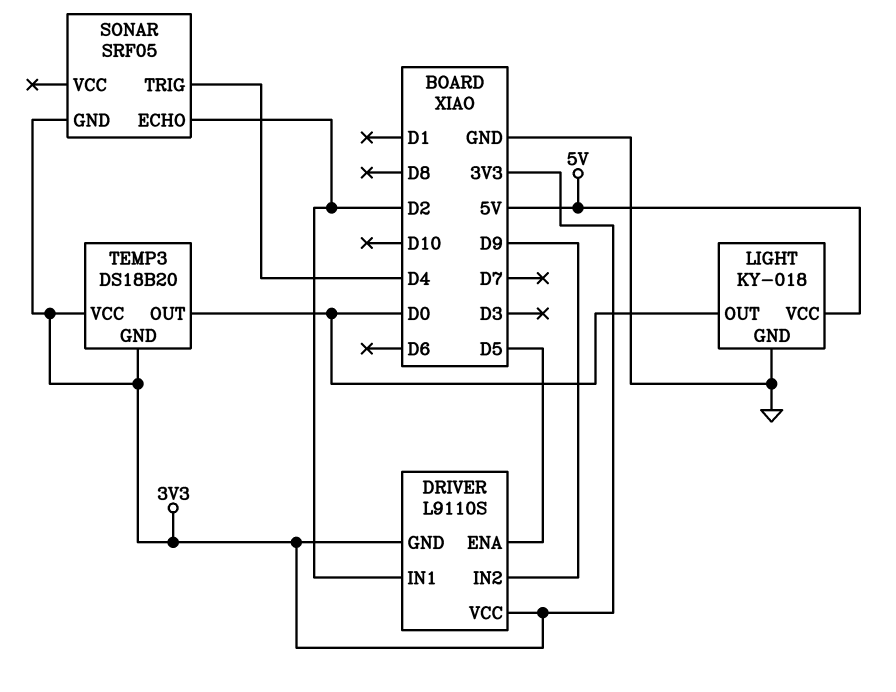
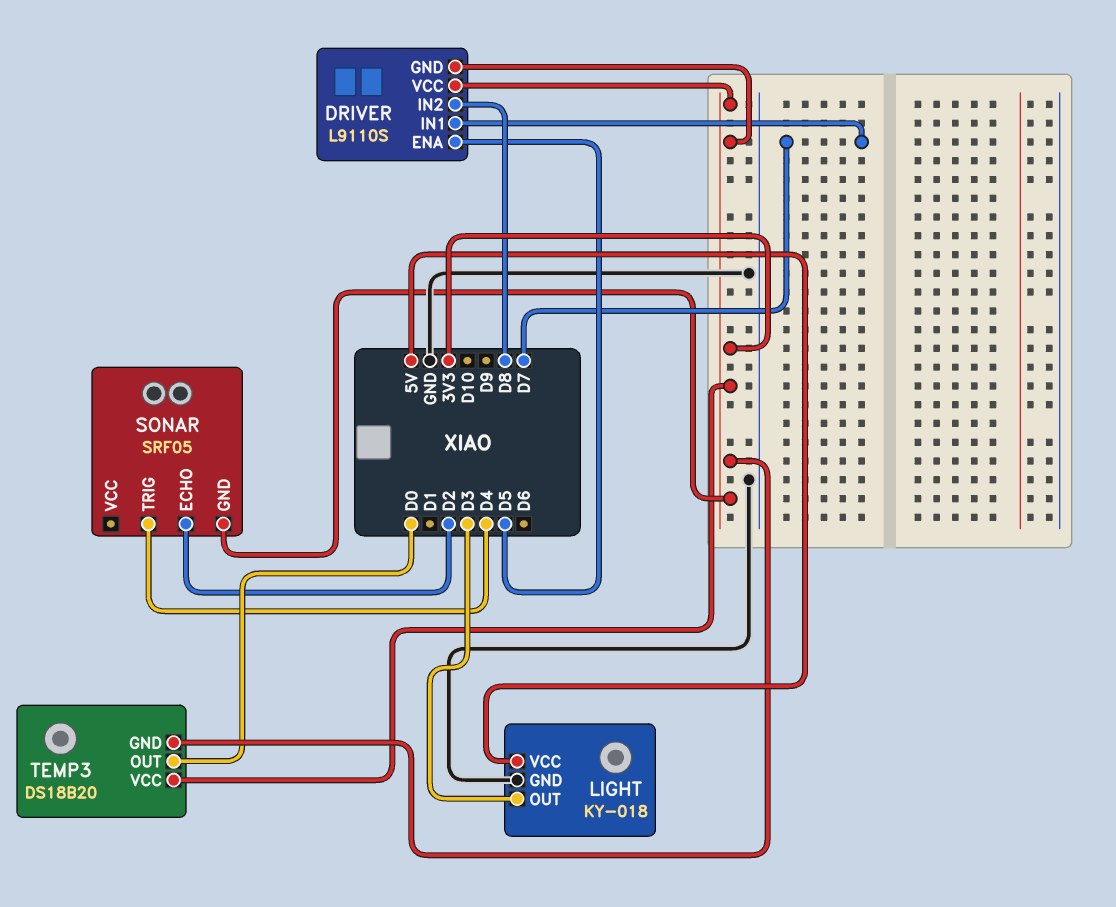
DRIVER pin IN1: D2 -> D7
DRIVER pin IN2: D9 -> D8
LIGHT pin OUT: D0 -> D3

